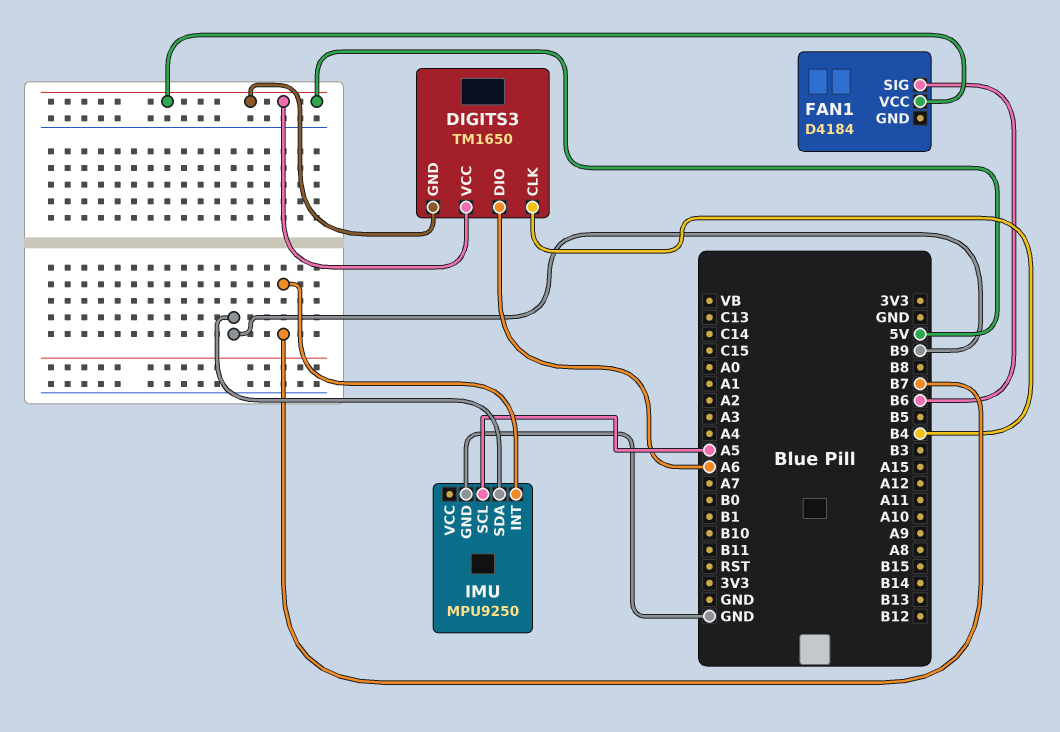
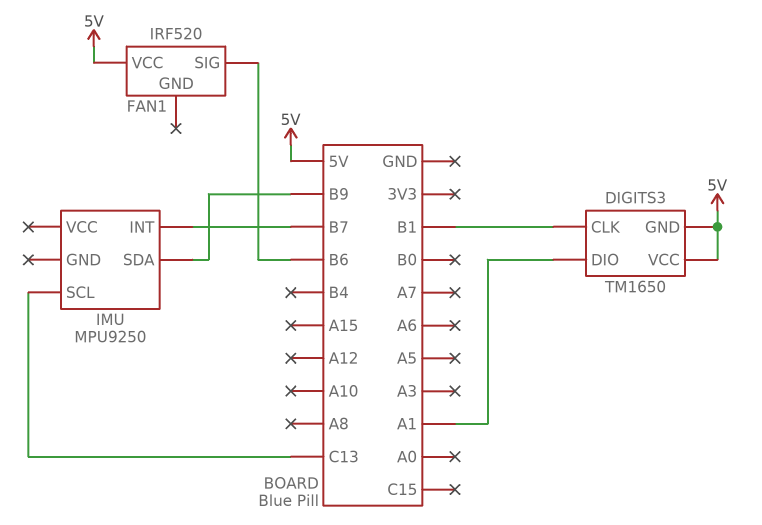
DIGITS3 pin CLK: B4 -> B1
DIGITS3 pin DIO: A6 -> A1
FAN1: D4184 -> IRF520
IMU pin GND: GND -> none
IMU pin SCL: A5 -> C13

